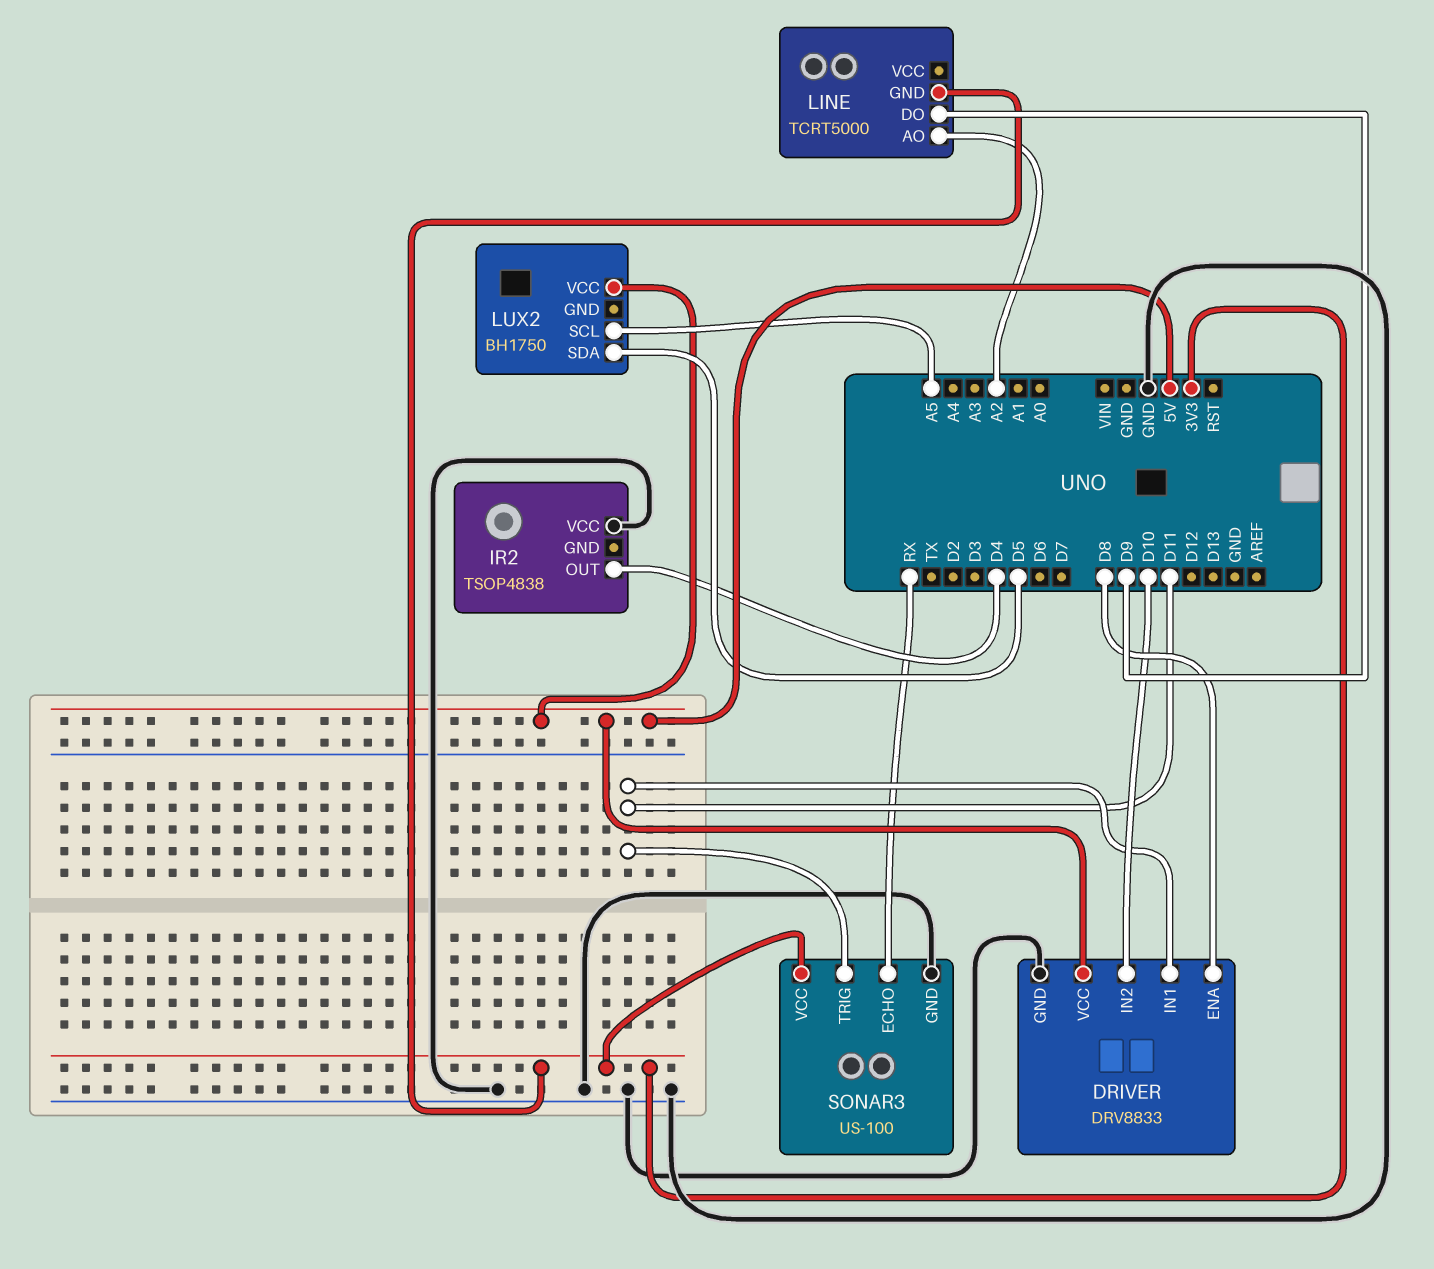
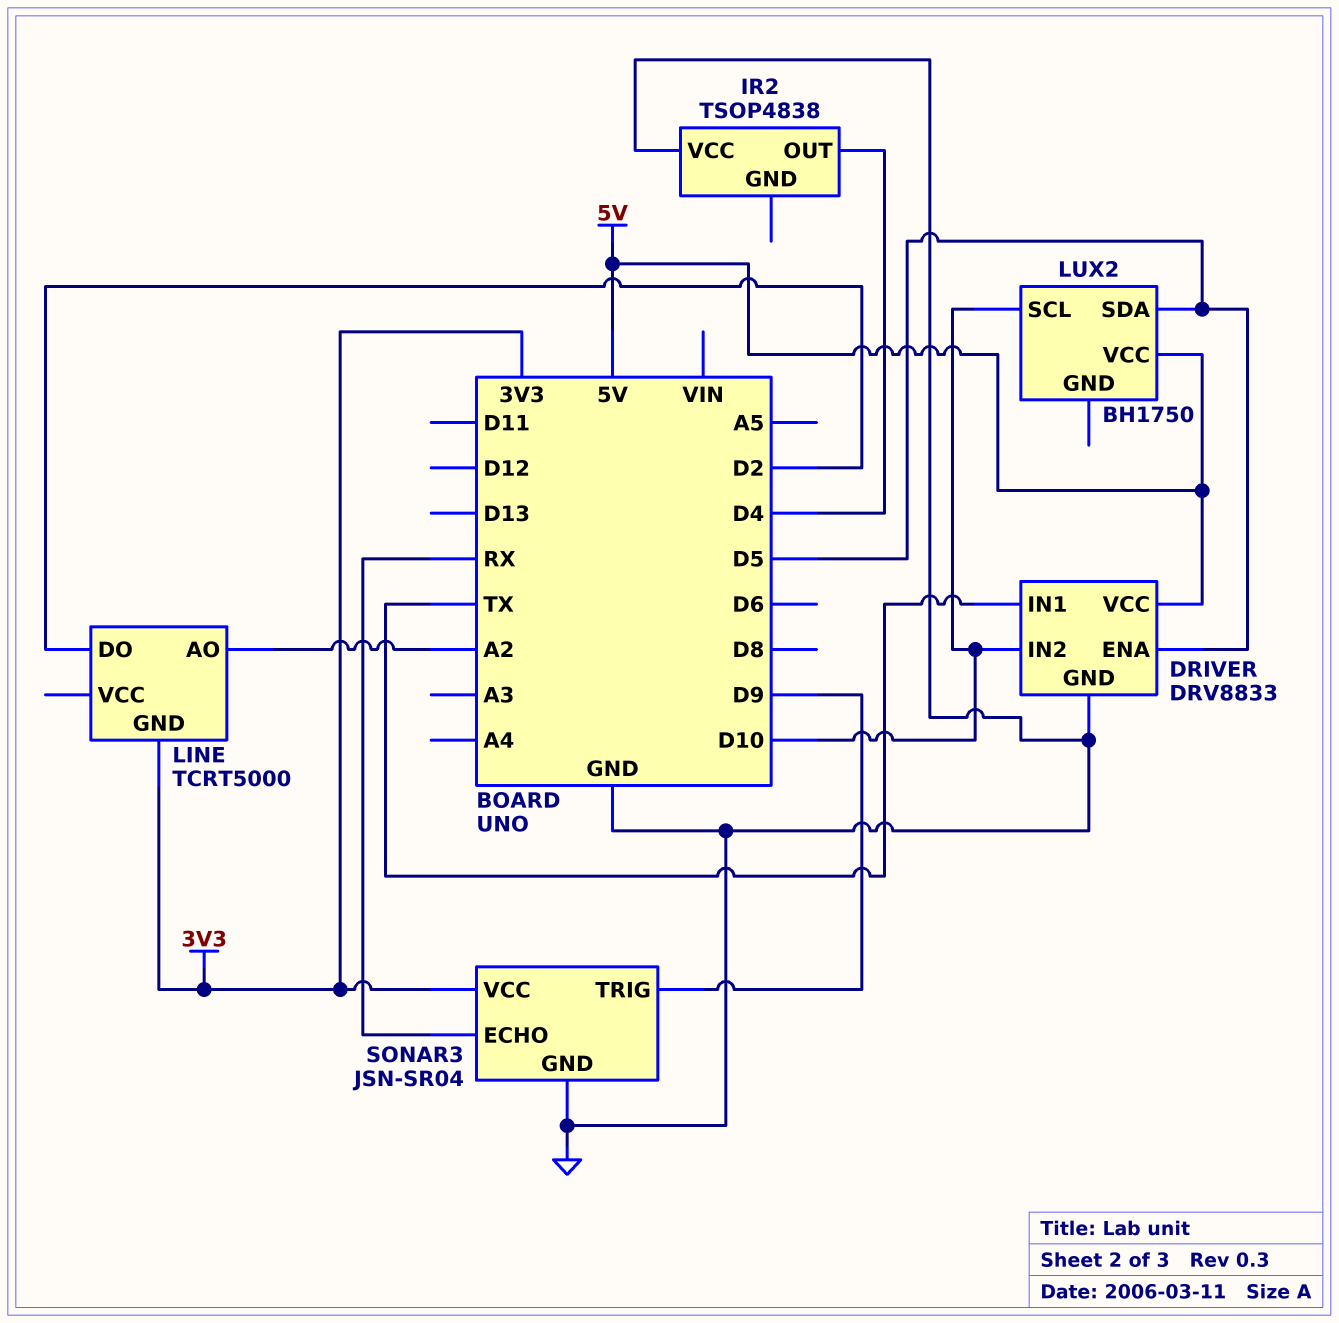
DRIVER pin ENA: D8 -> D5
DRIVER pin IN1: D11 -> TX
LINE pin DO: D9 -> D2
LUX2 pin SCL: A5 -> D10
SONAR3: US-100 -> JSN-SR04
SONAR3 pin TRIG: D11 -> D9

